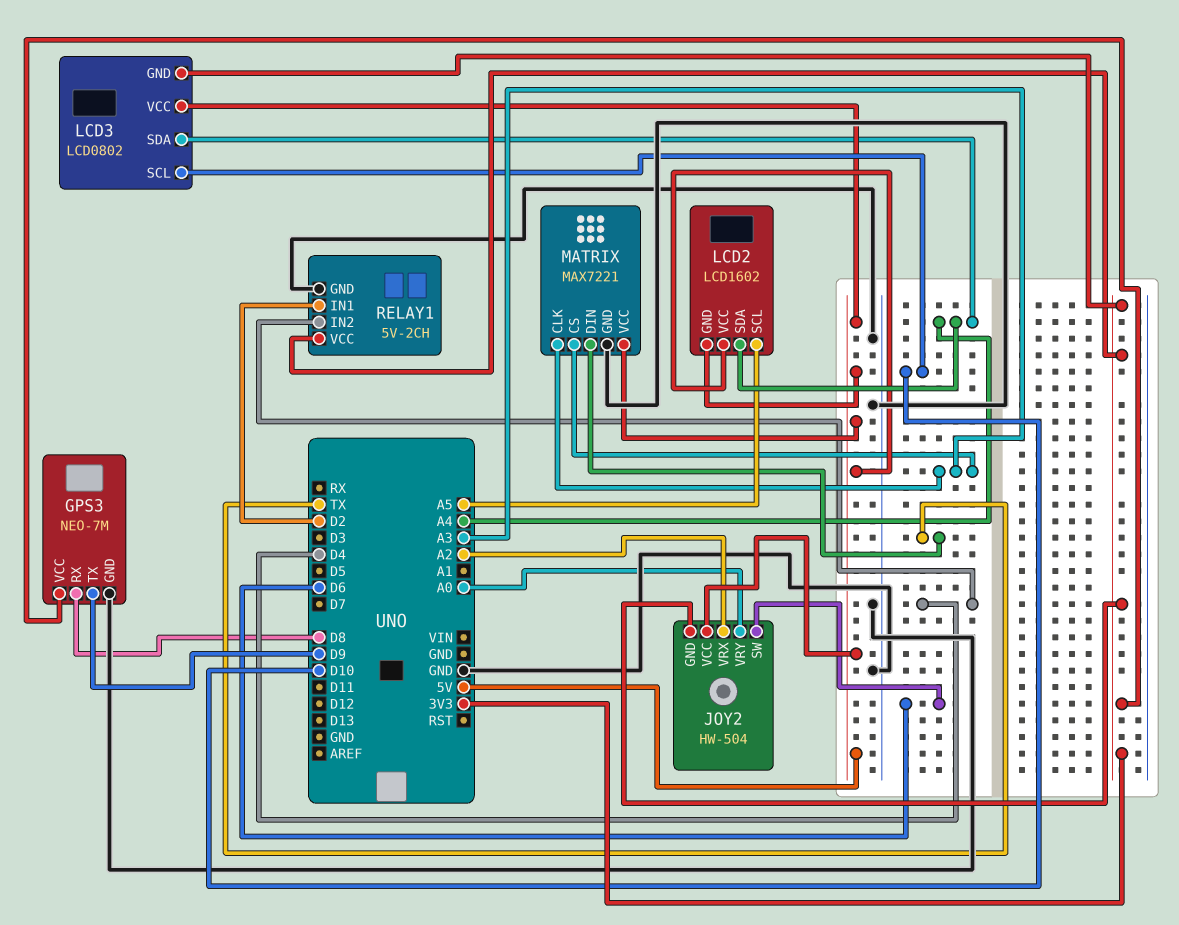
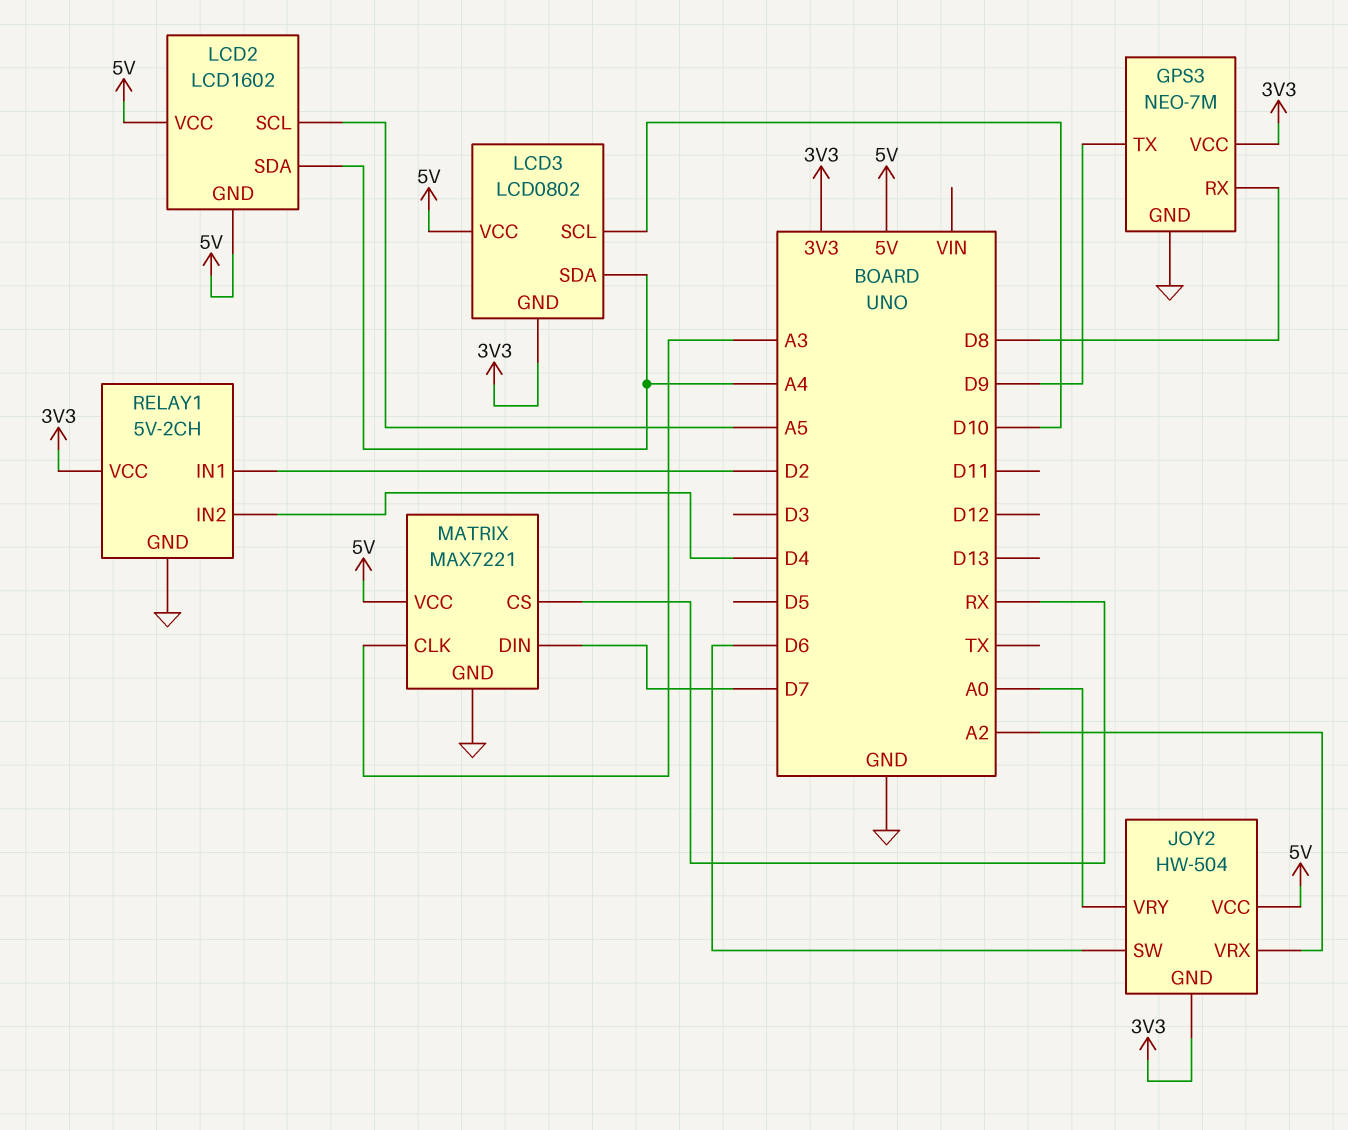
MATRIX pin CS: A3 -> RX
MATRIX pin DIN: TX -> D7

